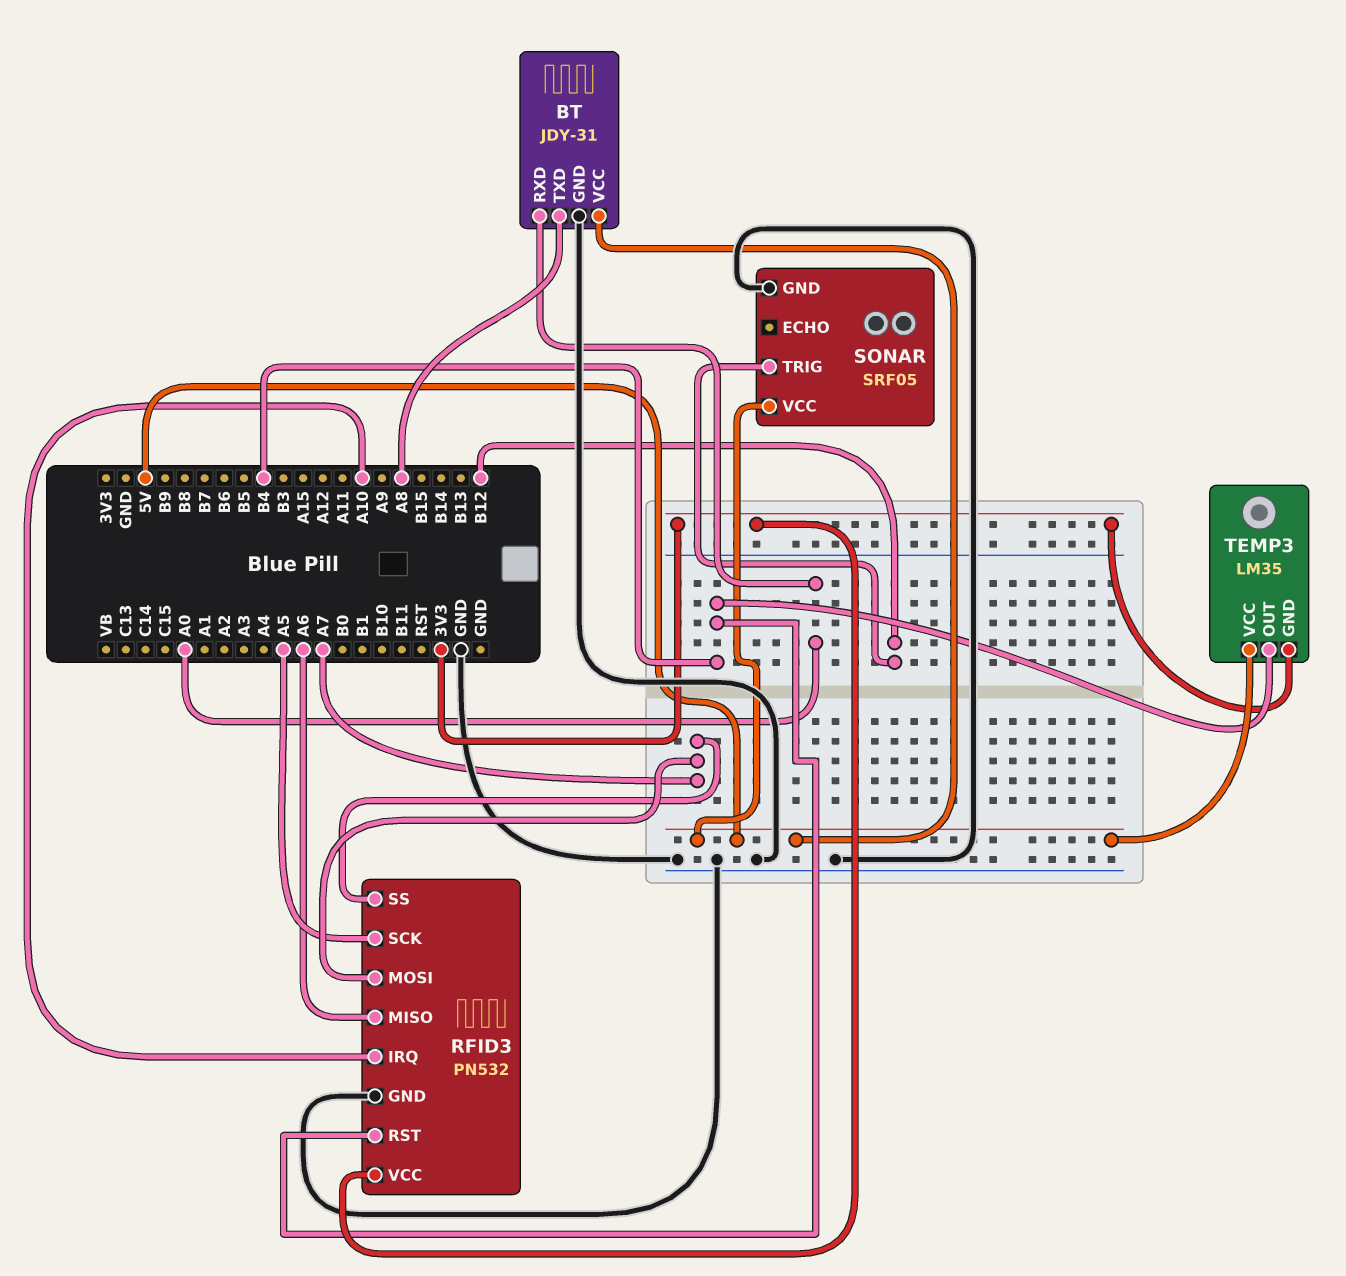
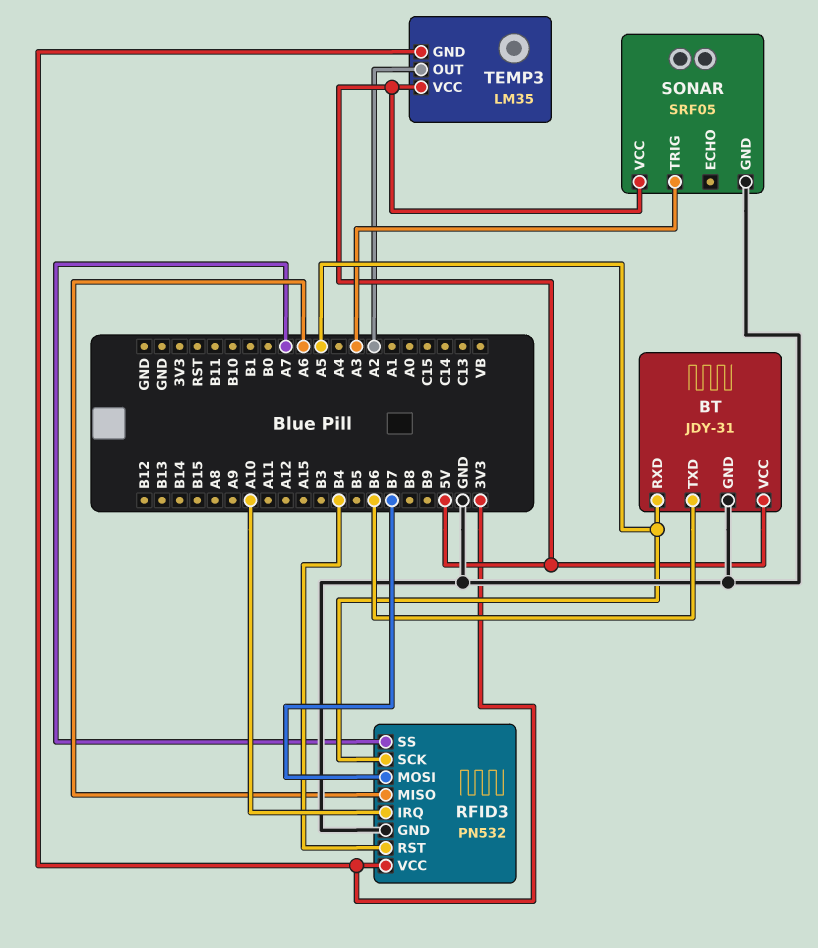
BT pin RXD: A0 -> A5
BT pin TXD: A8 -> B6
RFID3 pin MOSI: A7 -> B7
SONAR pin TRIG: B12 -> A3
TEMP3 pin OUT: B4 -> A2

